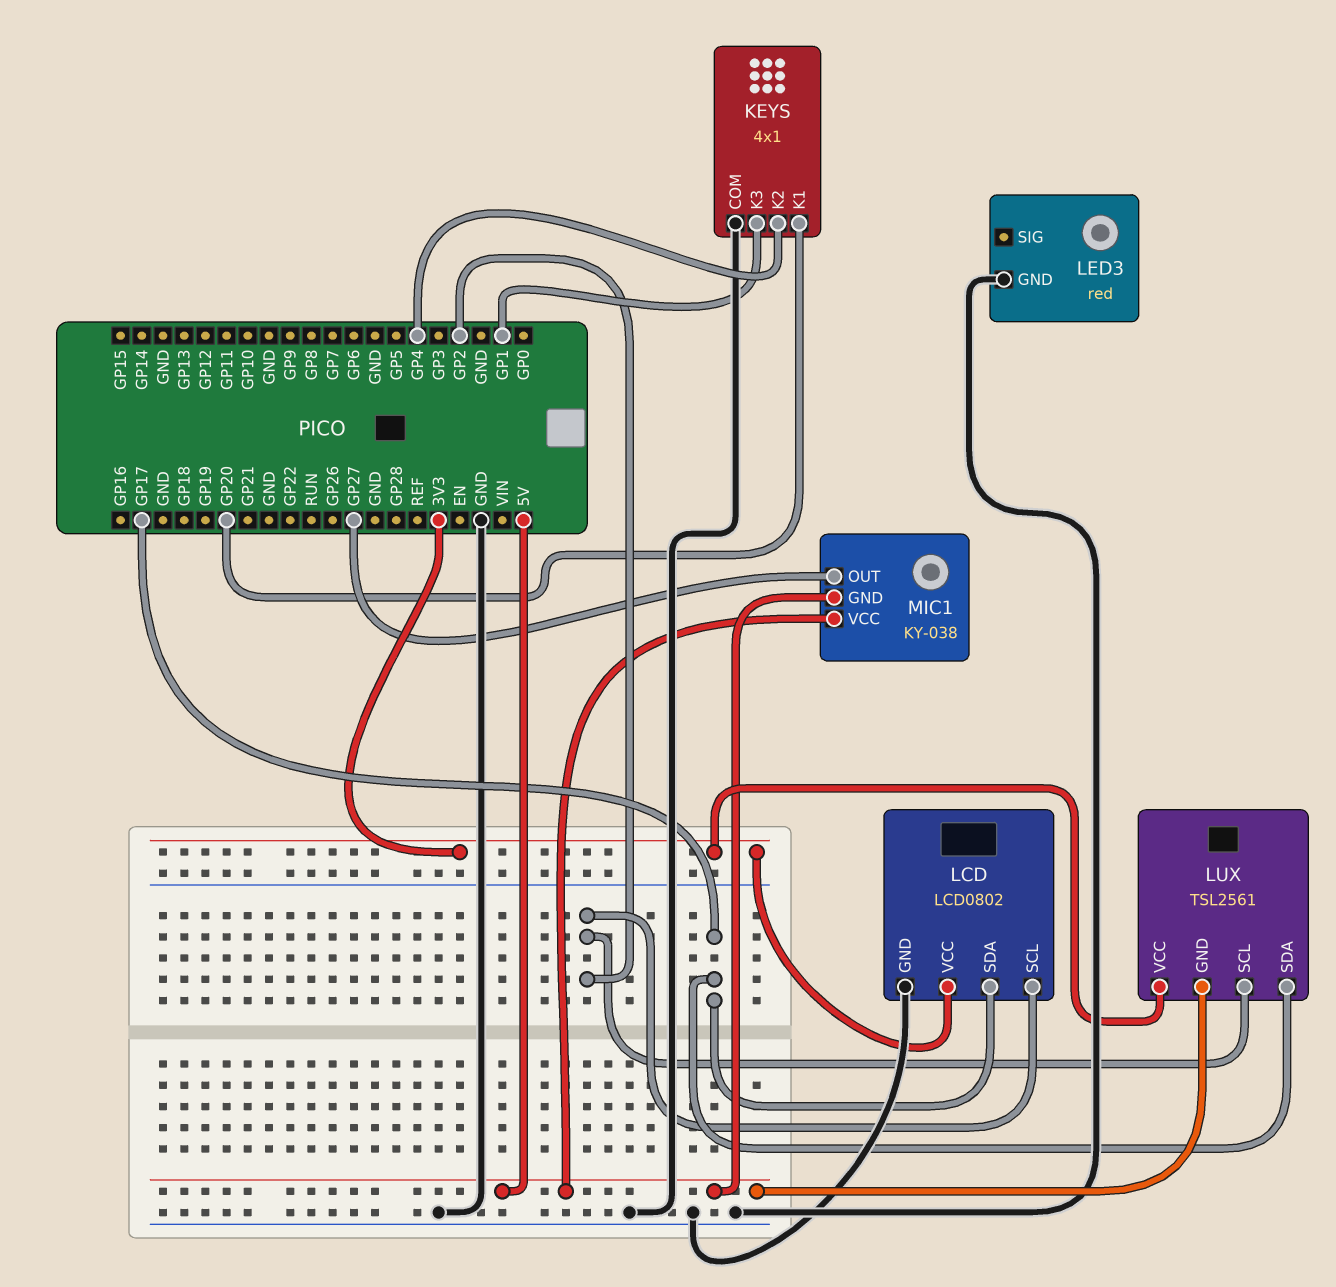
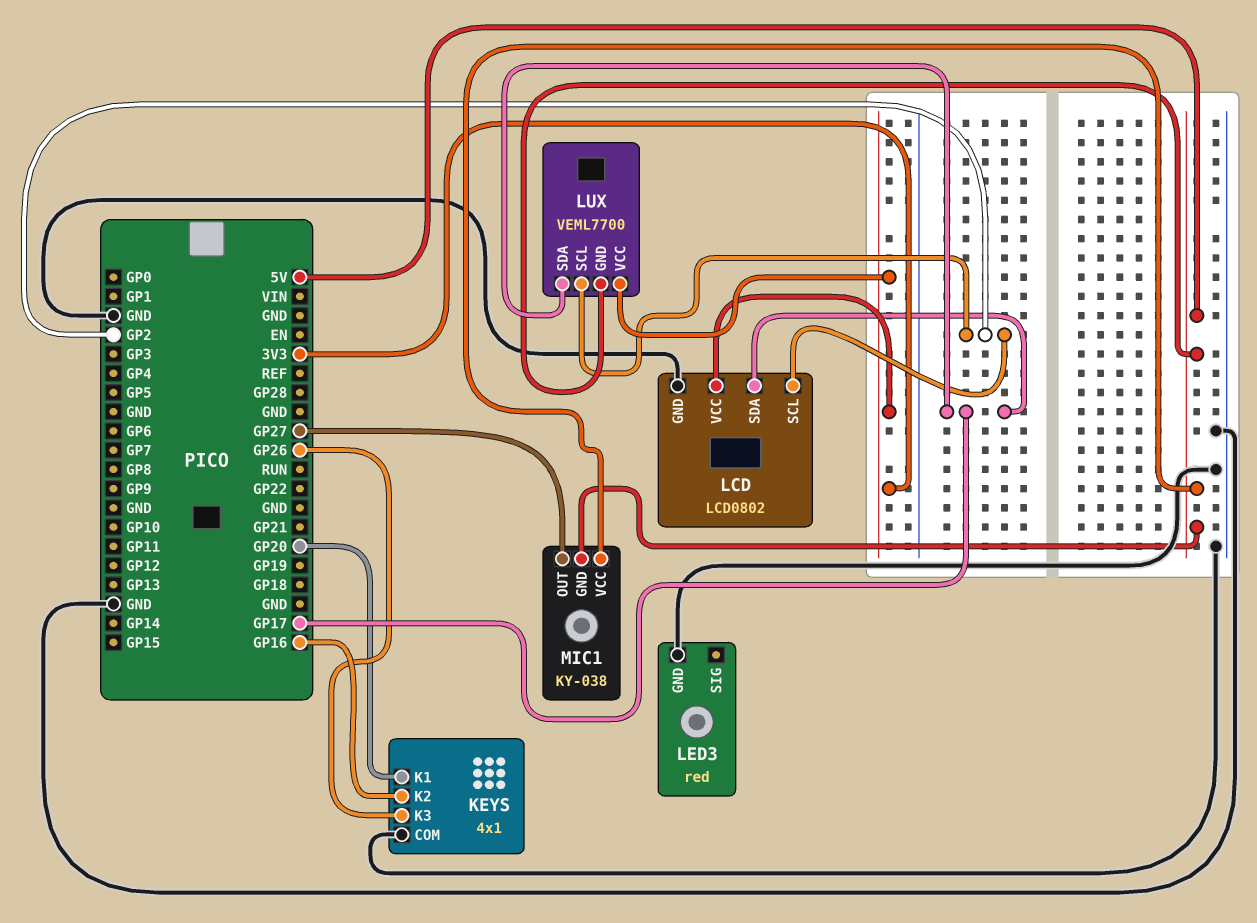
KEYS pin K2: GP4 -> GP16
KEYS pin K3: GP1 -> GP26
LUX: TSL2561 -> VEML7700

